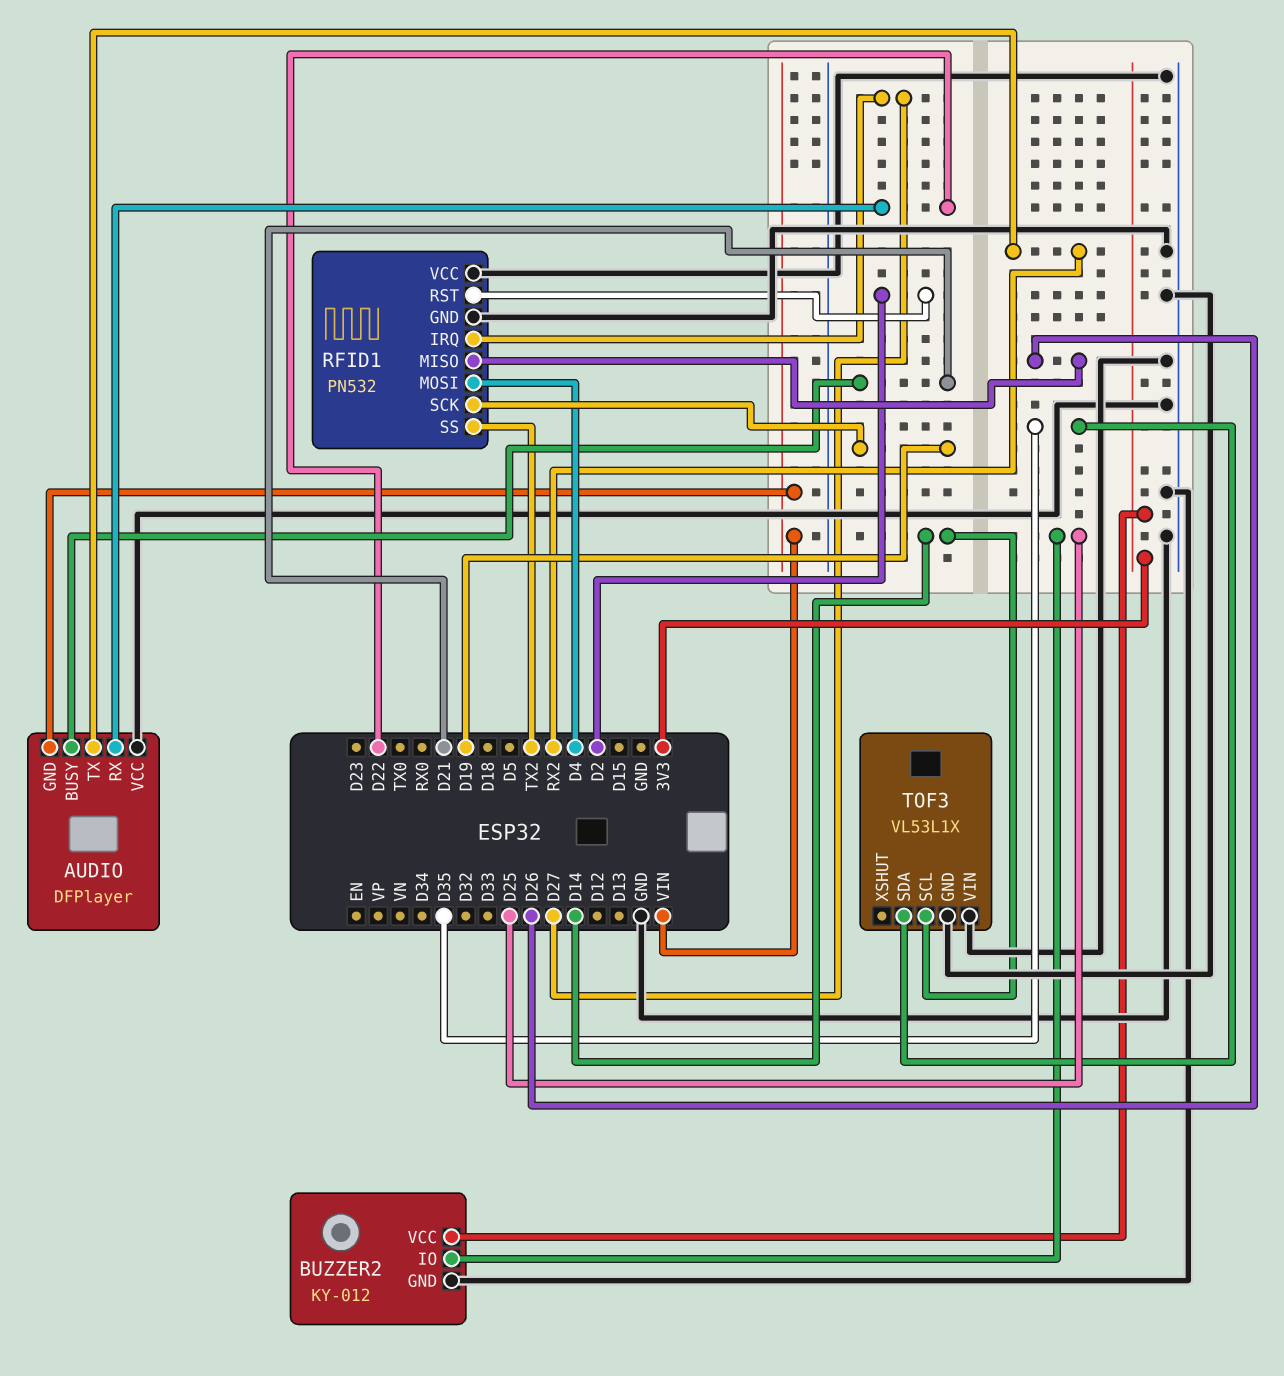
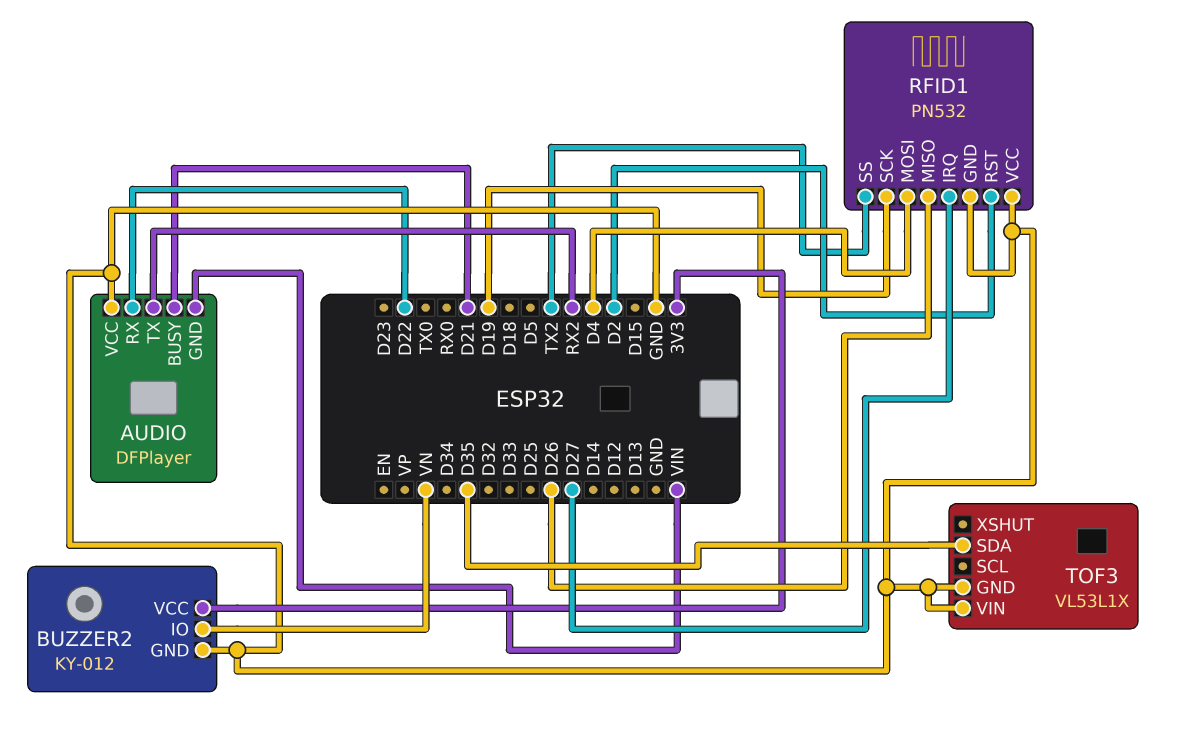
BUZZER2 pin IO: D25 -> VN
TOF3 pin SCL: D14 -> none

